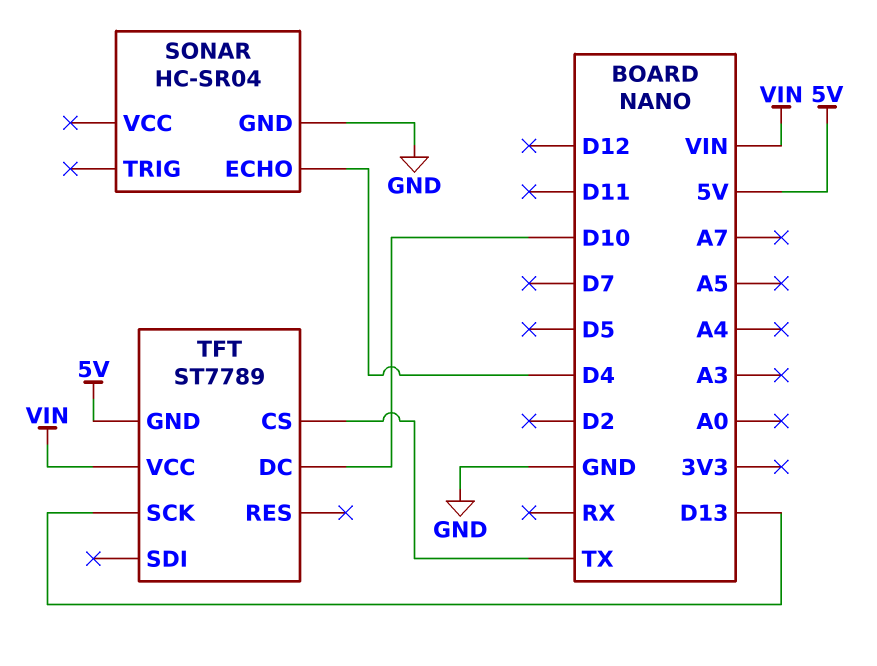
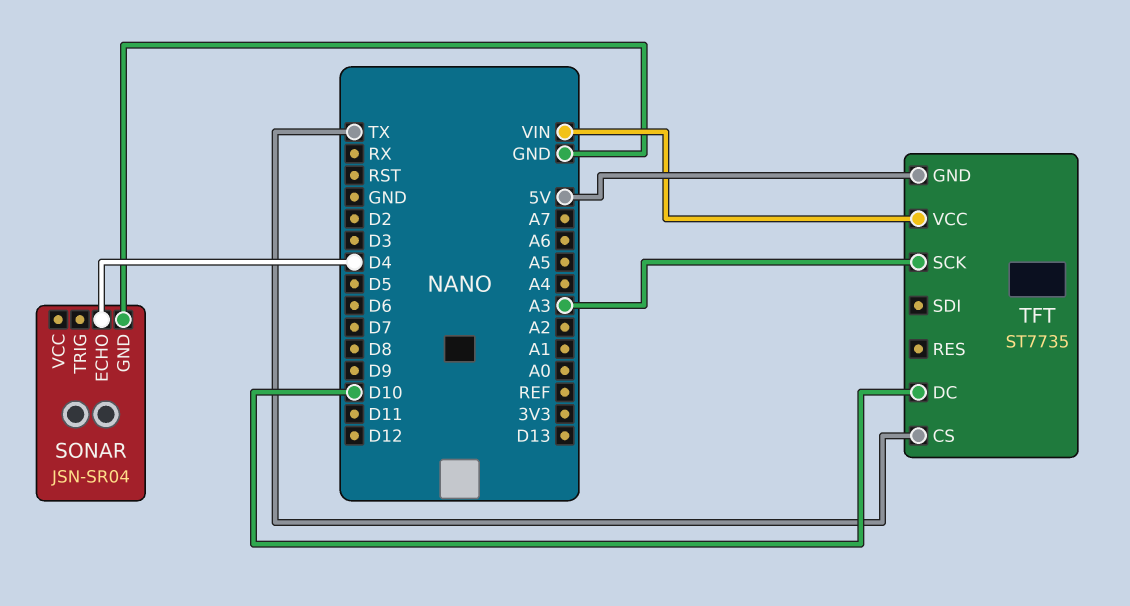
SONAR: HC-SR04 -> JSN-SR04
TFT: ST7789 -> ST7735
TFT pin SCK: D13 -> A3

